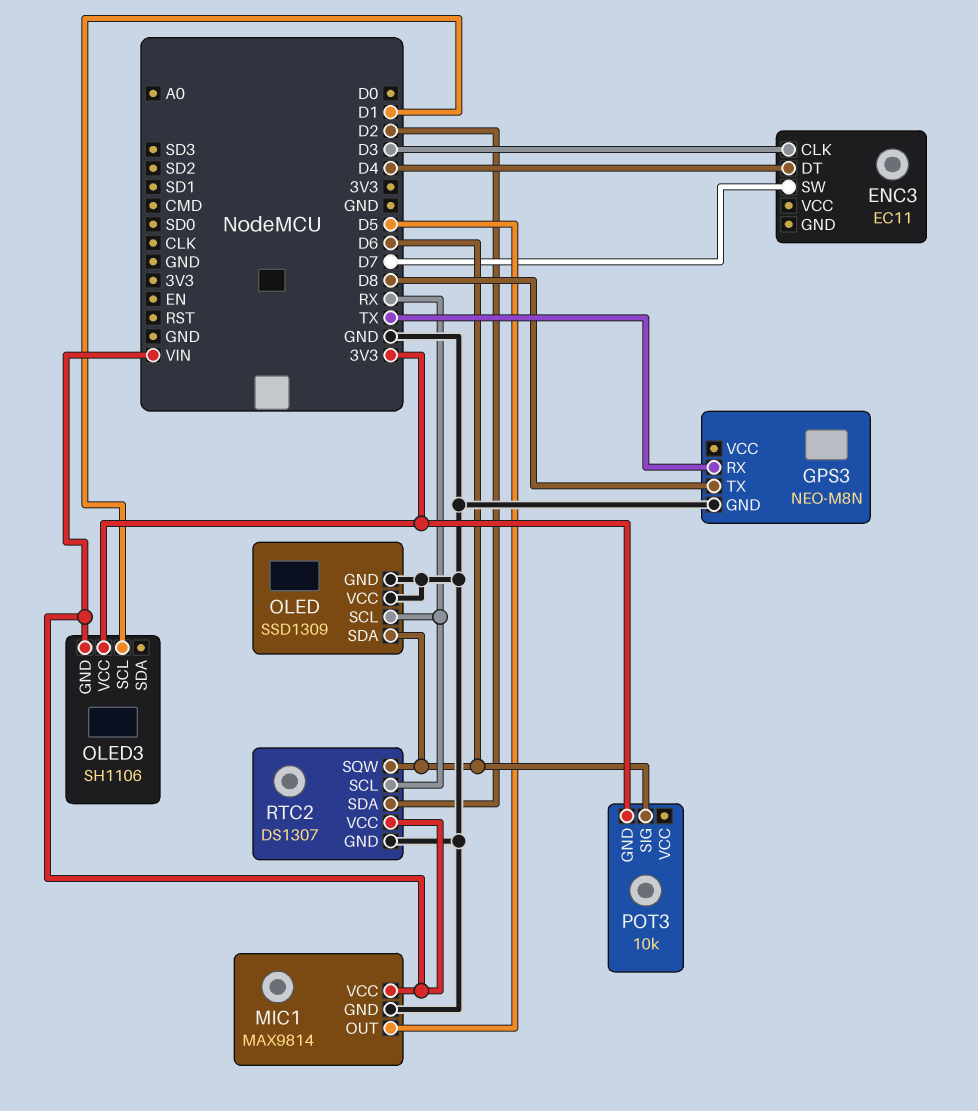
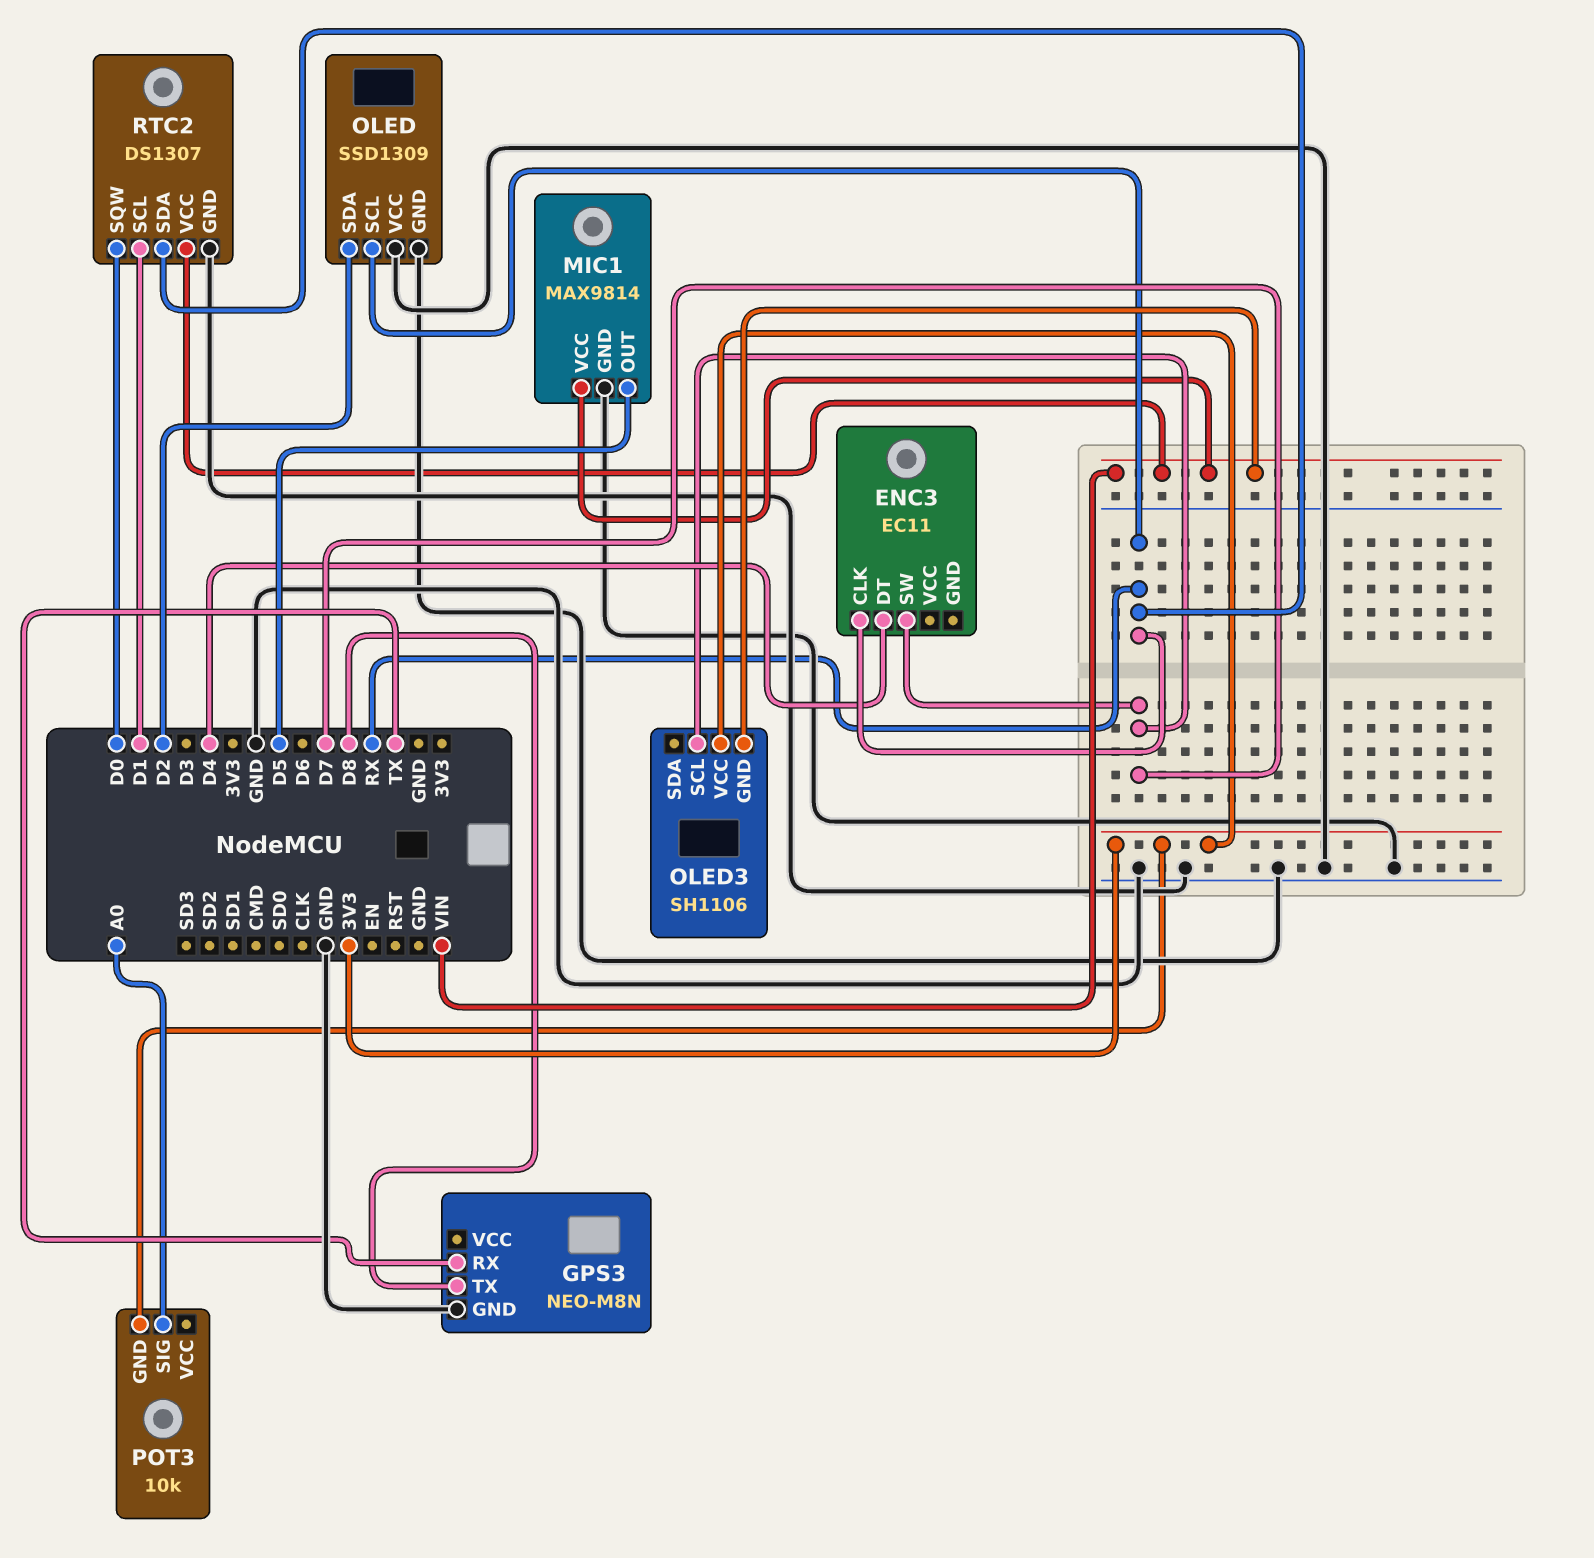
ENC3 pin CLK: D3 -> RX
OLED pin SDA: D6 -> D2
OLED3 pin SCL: D1 -> D7
POT3 pin SIG: D6 -> A0
RTC2 pin SCL: RX -> D1
RTC2 pin SDA: D2 -> RX
RTC2 pin SQW: D6 -> D0

